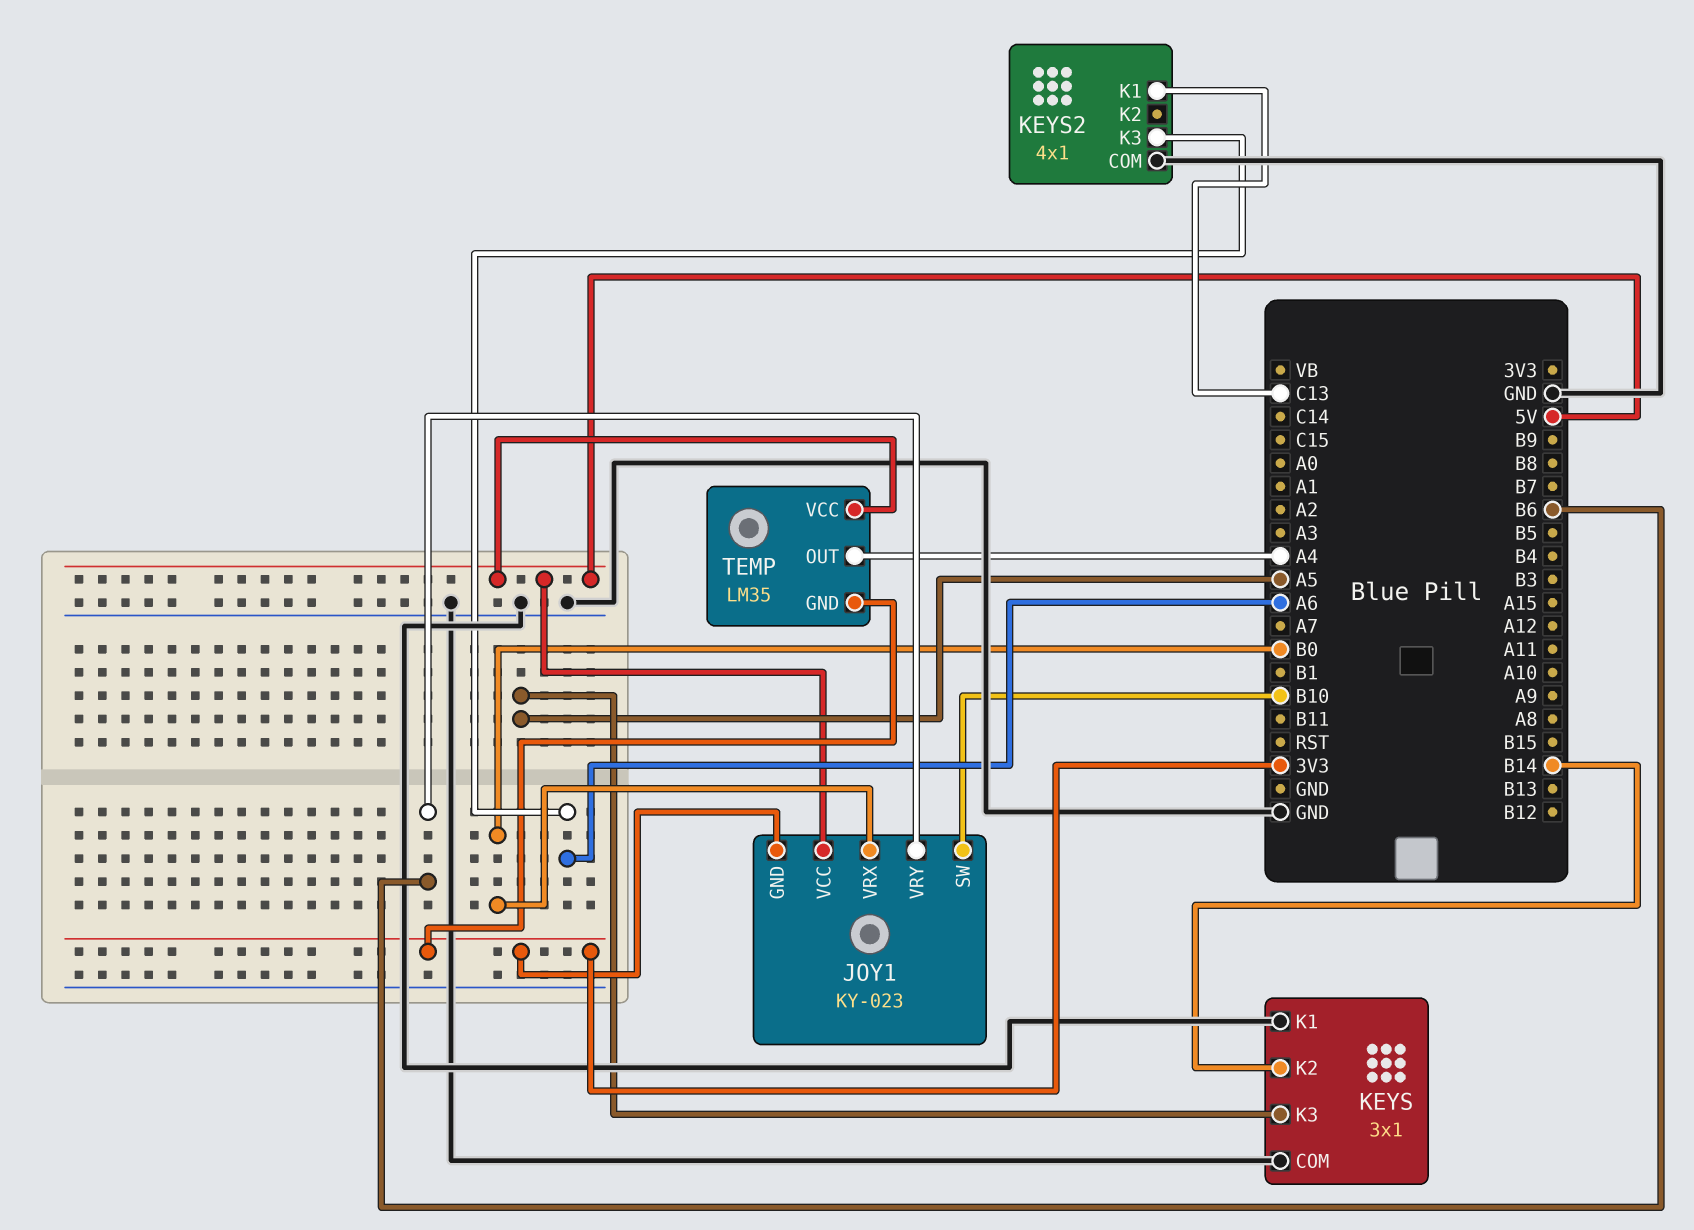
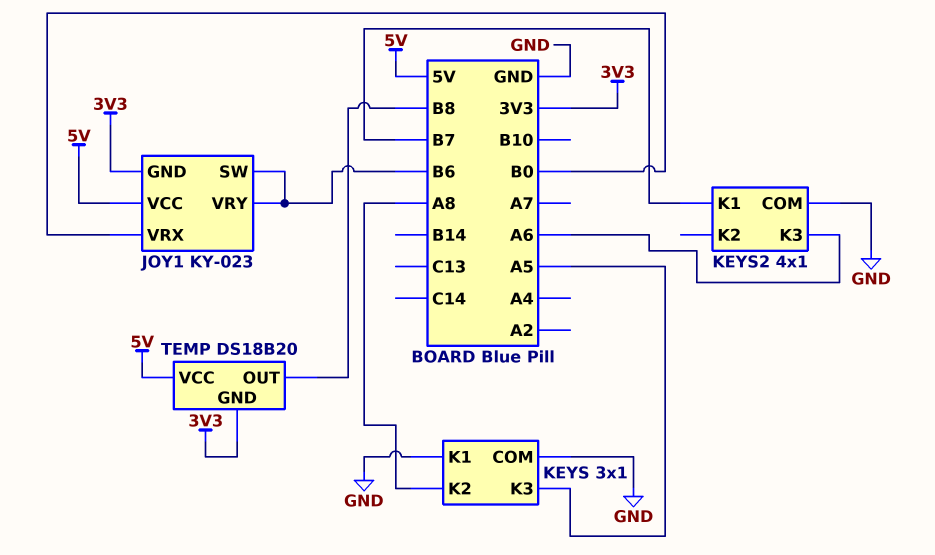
JOY1 pin SW: B10 -> B6
KEYS pin K2: B14 -> A8
KEYS2 pin K1: C13 -> B7
TEMP: LM35 -> DS18B20
TEMP pin OUT: A4 -> B8

